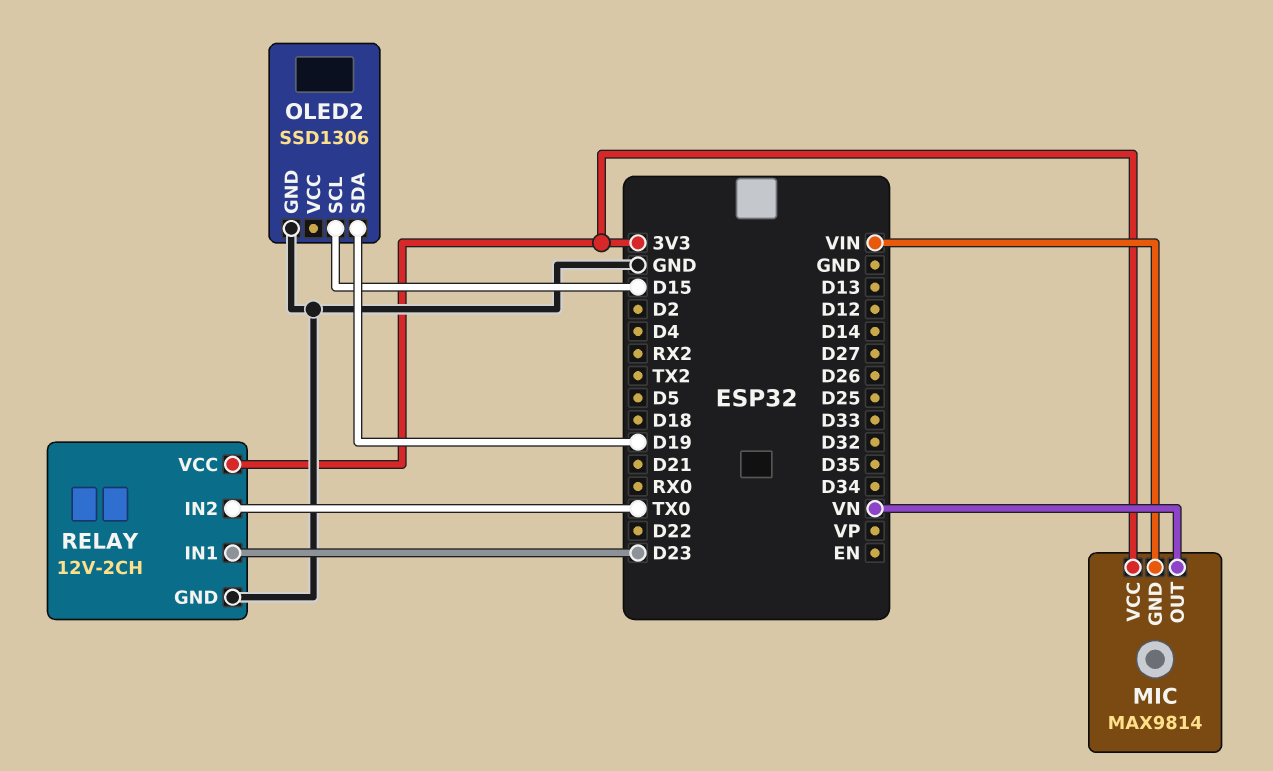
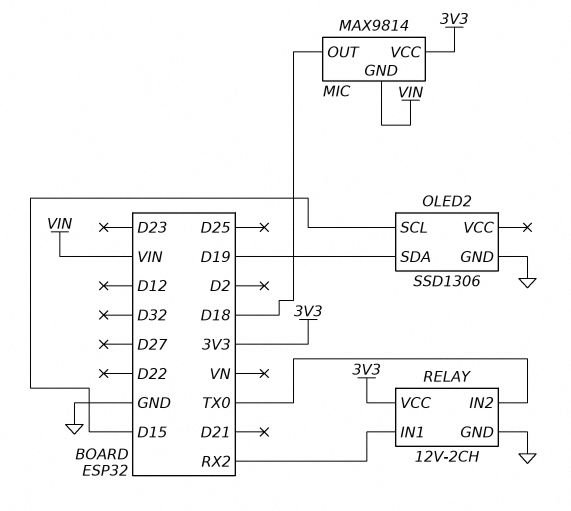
MIC pin OUT: VN -> D18
RELAY pin IN1: D23 -> RX2

